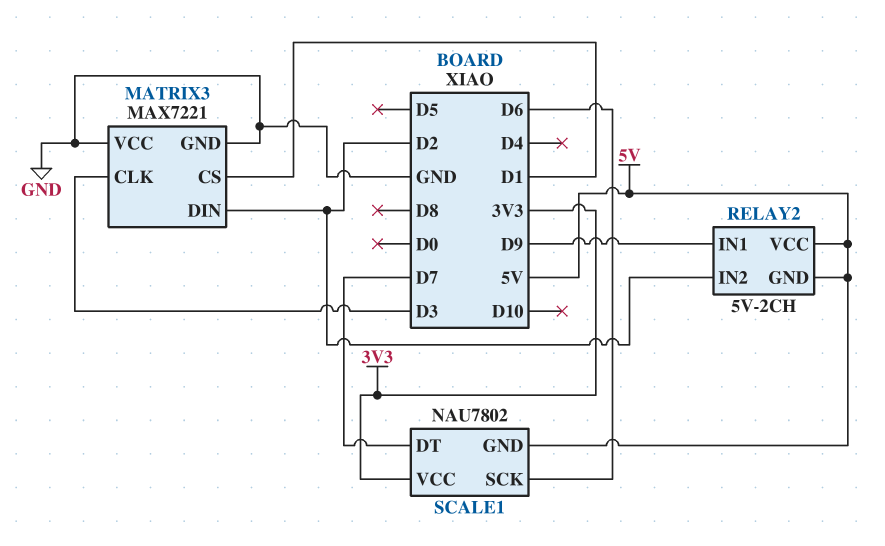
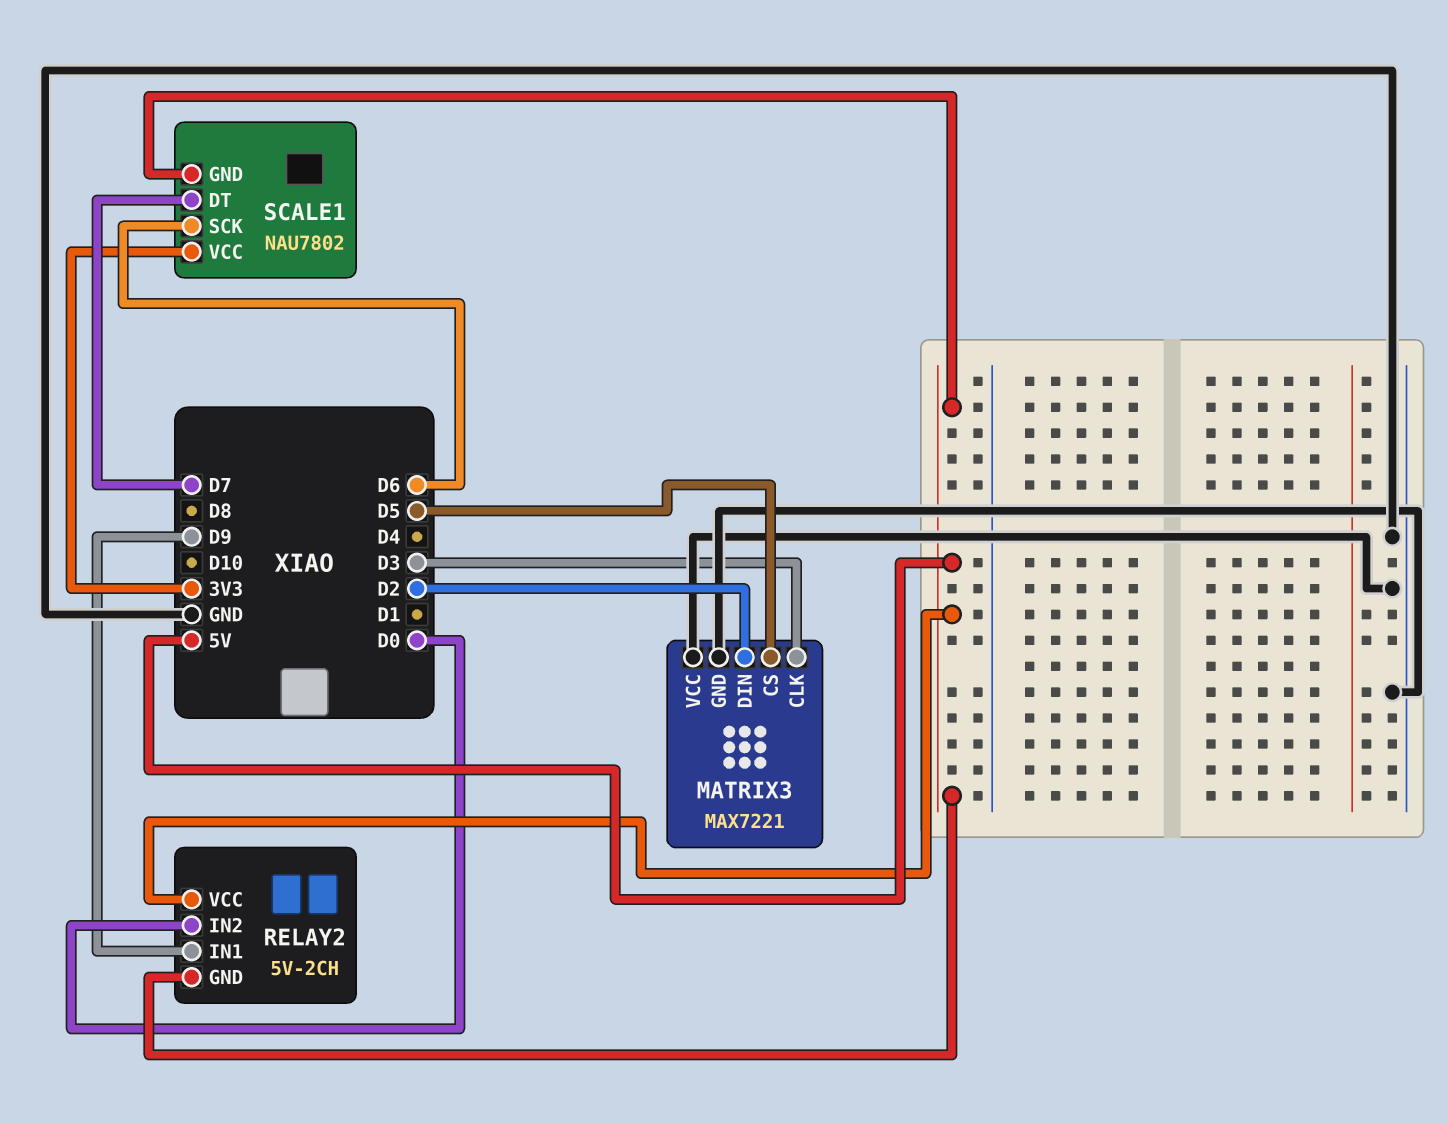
MATRIX3 pin CS: D1 -> D5
RELAY2 pin IN2: D2 -> D0

